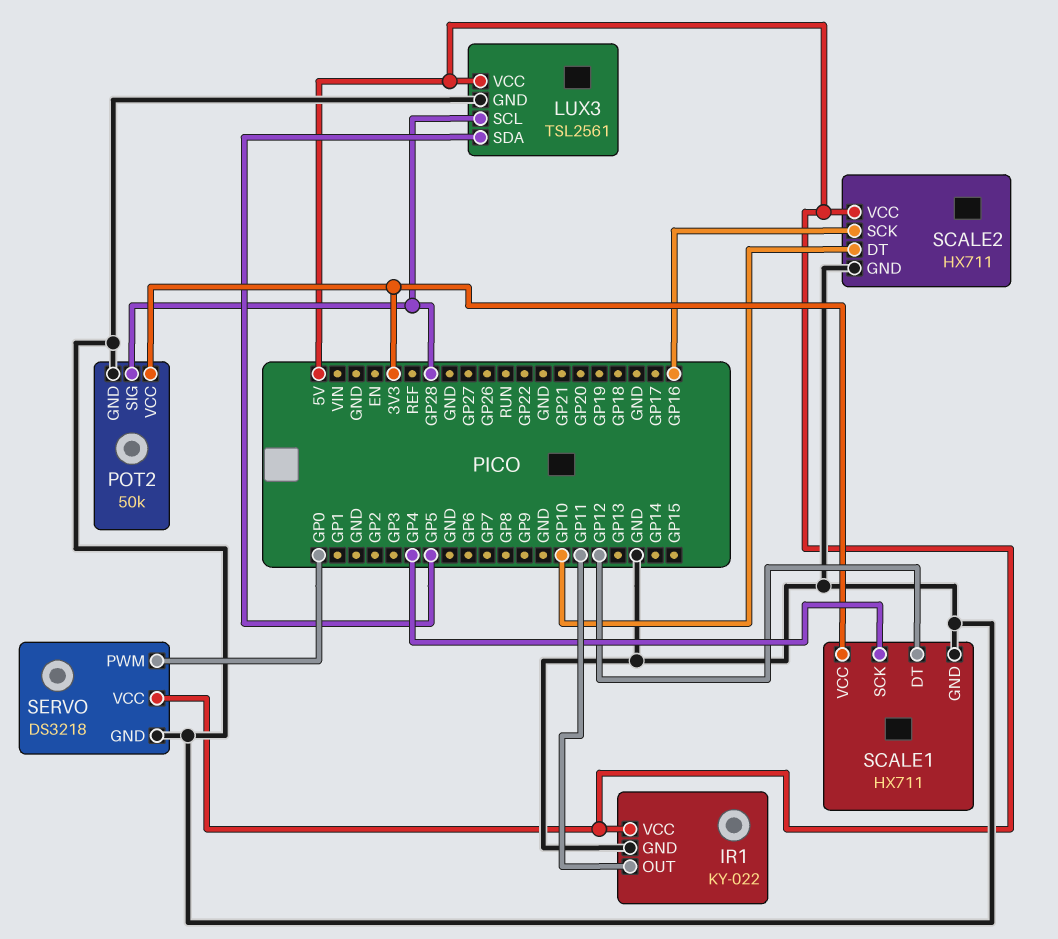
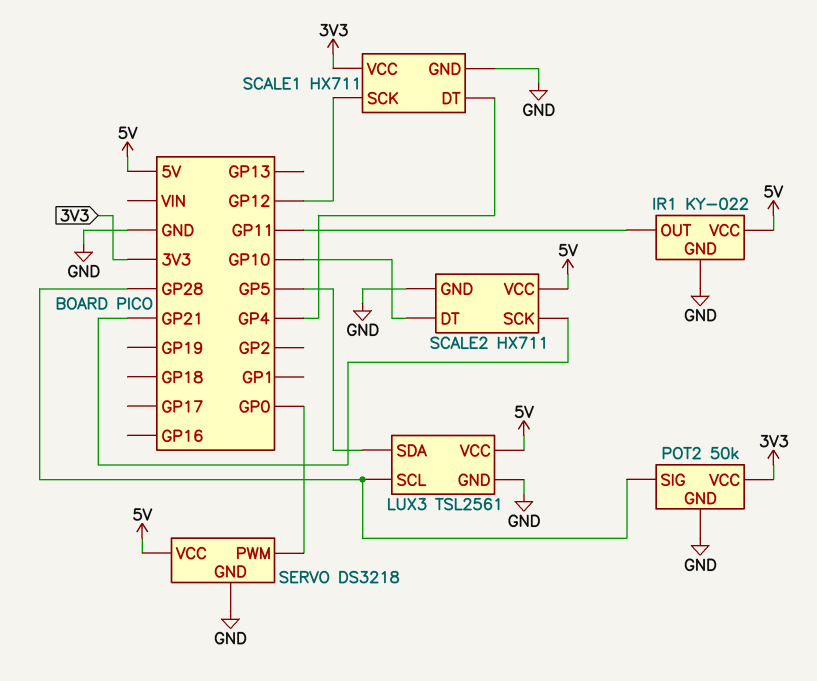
SCALE1 pin DT: GP12 -> GP4
SCALE1 pin SCK: GP4 -> GP12
SCALE2 pin SCK: GP16 -> GP21

